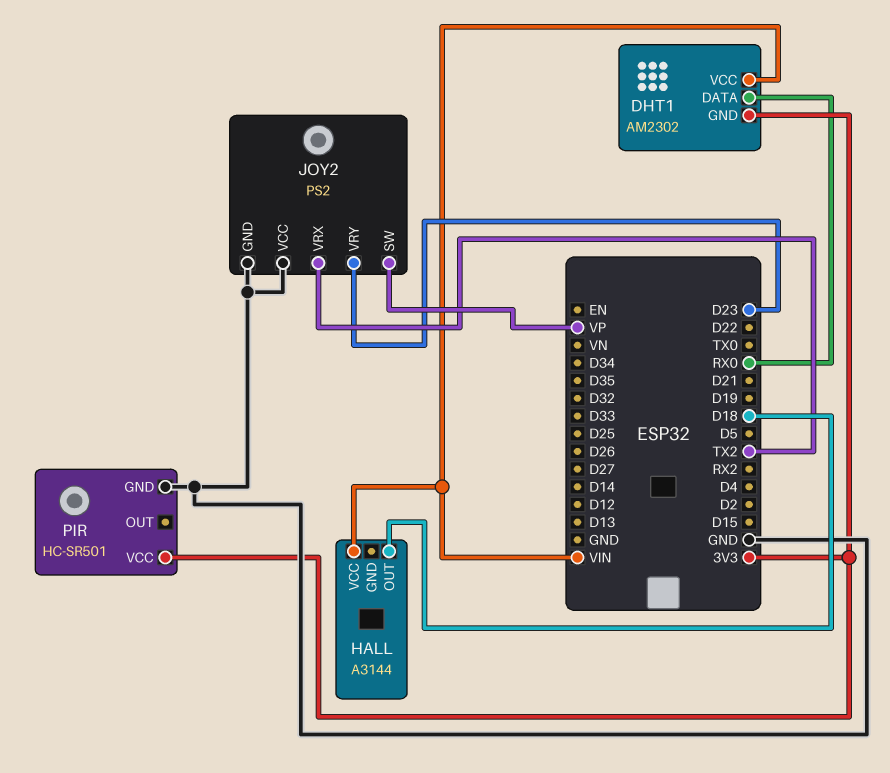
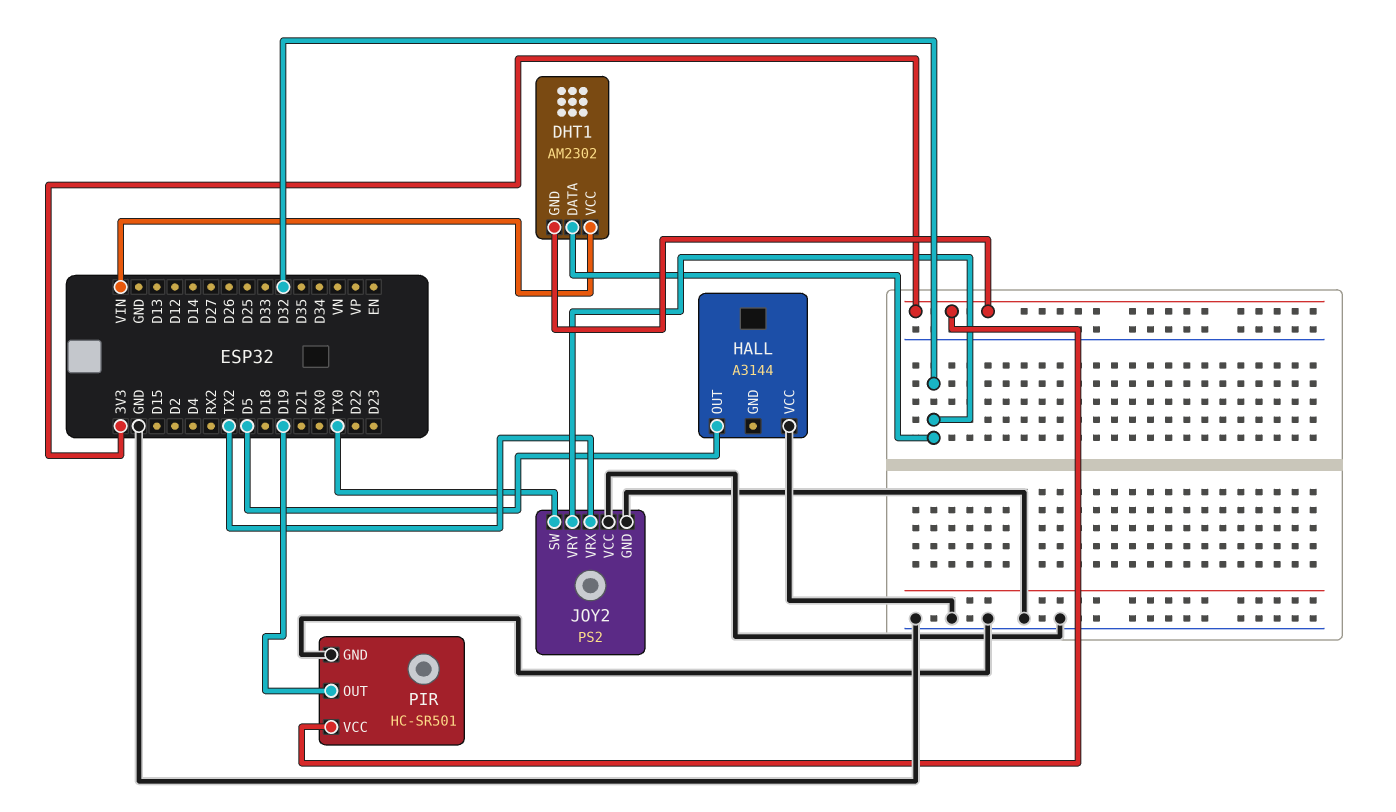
DHT1 pin DATA: RX0 -> D32
HALL pin OUT: D18 -> D5
HALL pin VCC: VIN -> GND
JOY2 pin SW: VP -> TX0
JOY2 pin VRY: D23 -> D32
PIR pin OUT: none -> D19

